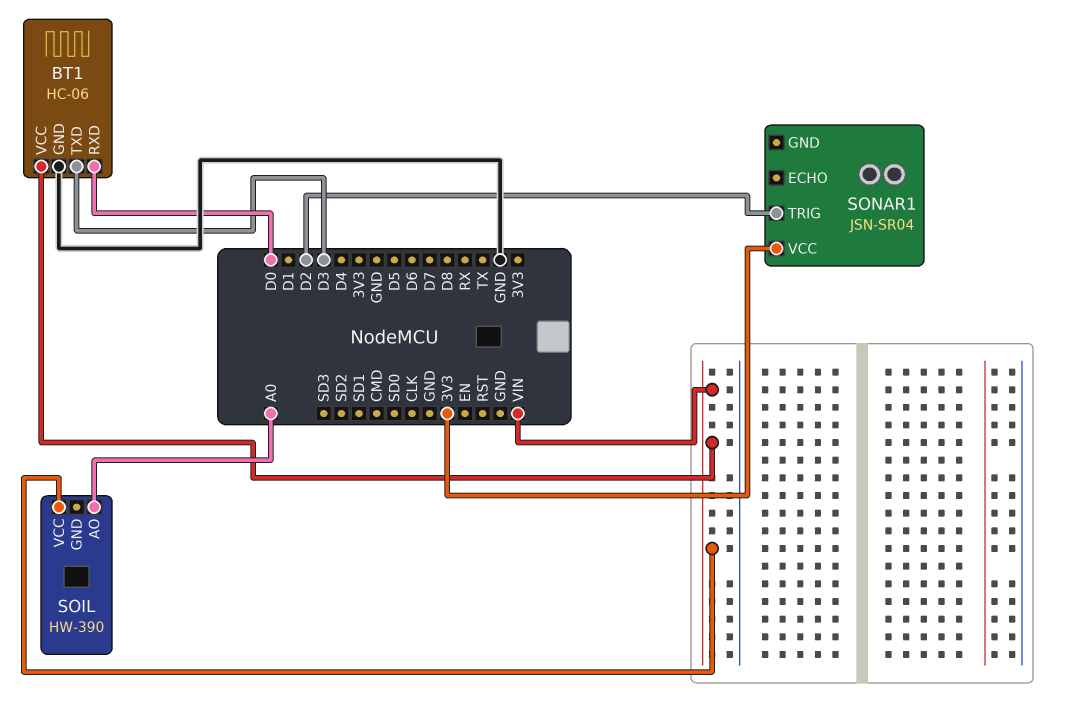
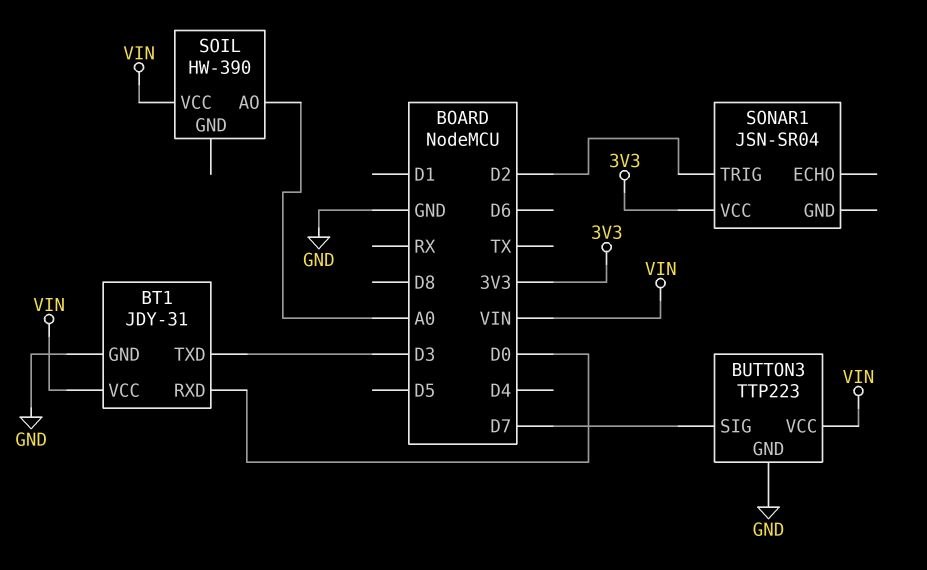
BT1: HC-06 -> JDY-31
BUTTON3: none -> TTP223
BUTTON3 pin GND: none -> GND
BUTTON3 pin SIG: none -> D7
BUTTON3 pin VCC: none -> VIN

